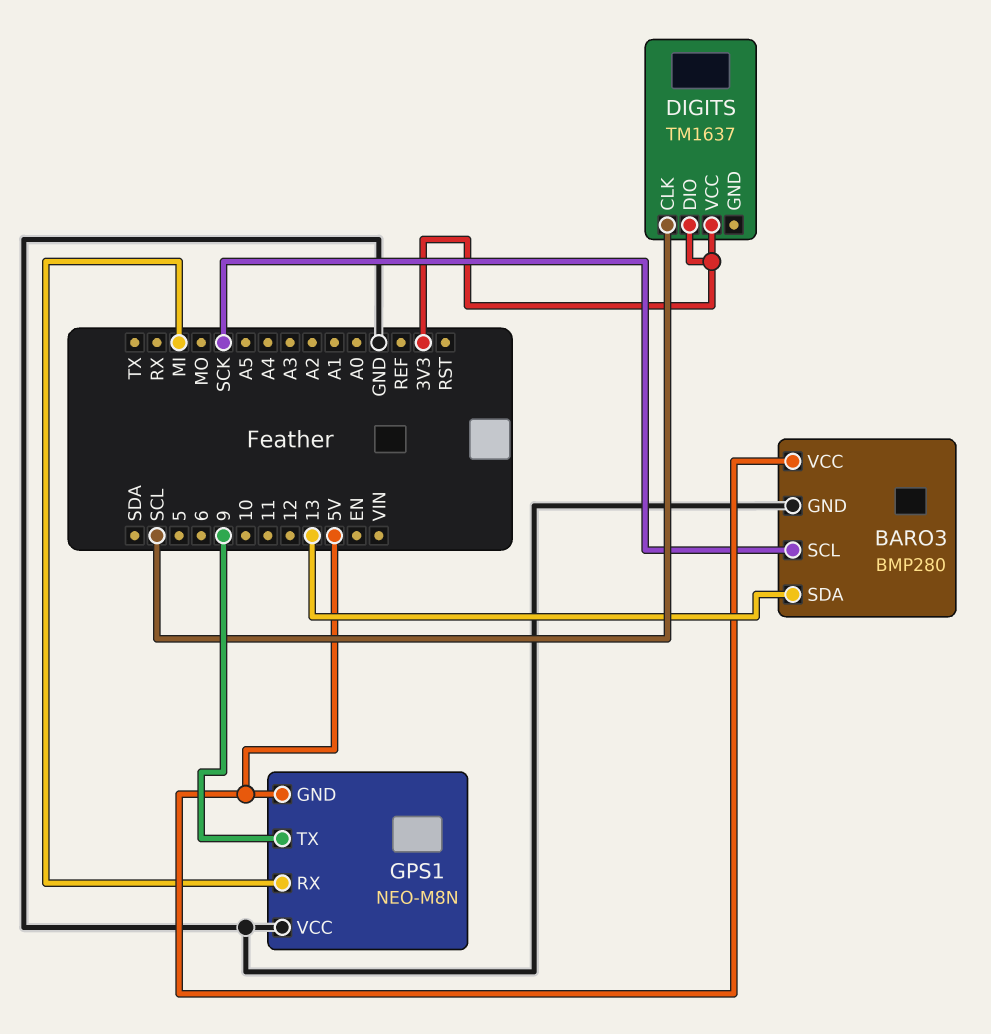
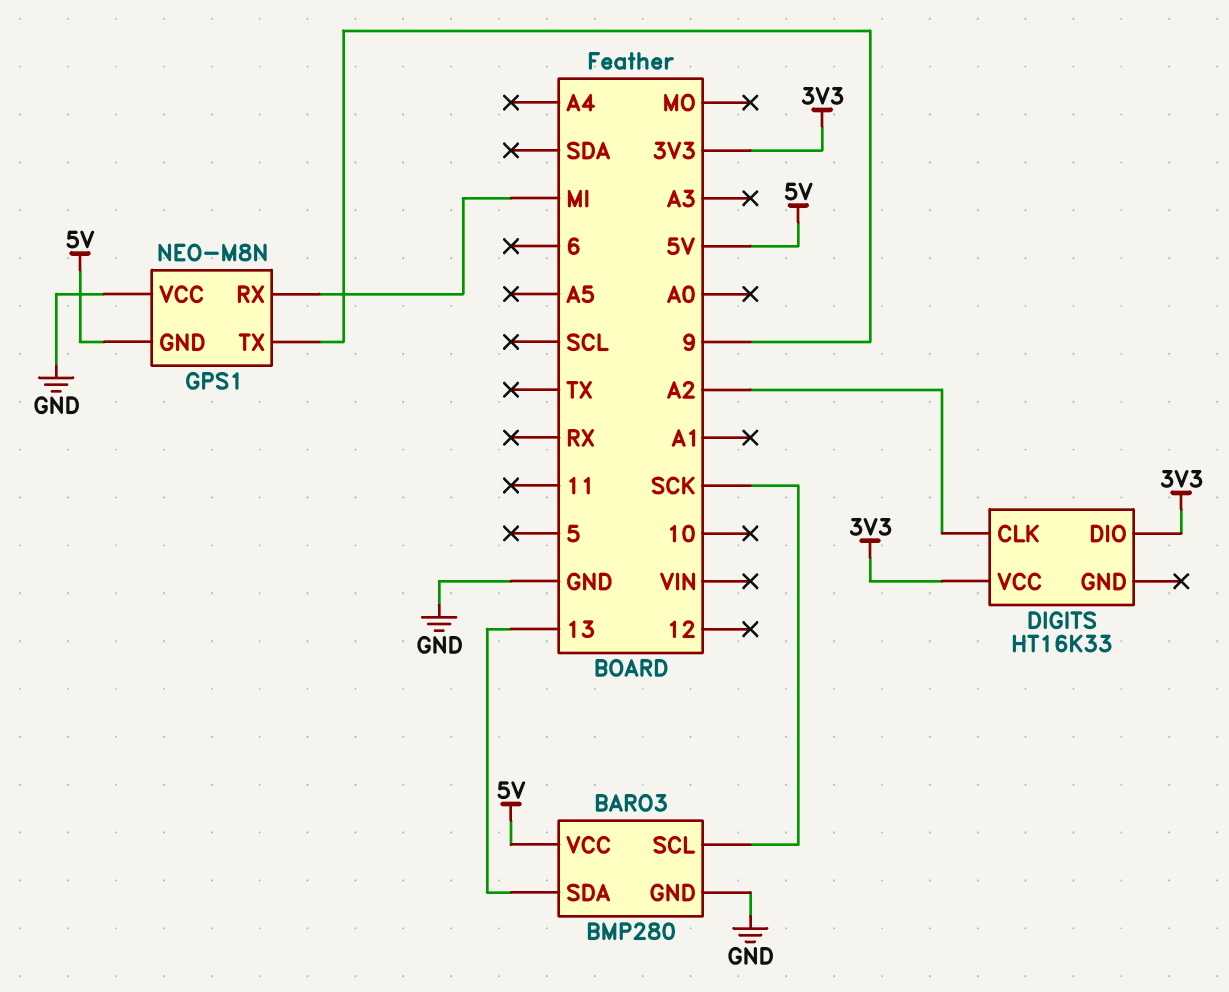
DIGITS: TM1637 -> HT16K33
DIGITS pin CLK: SCL -> A2

